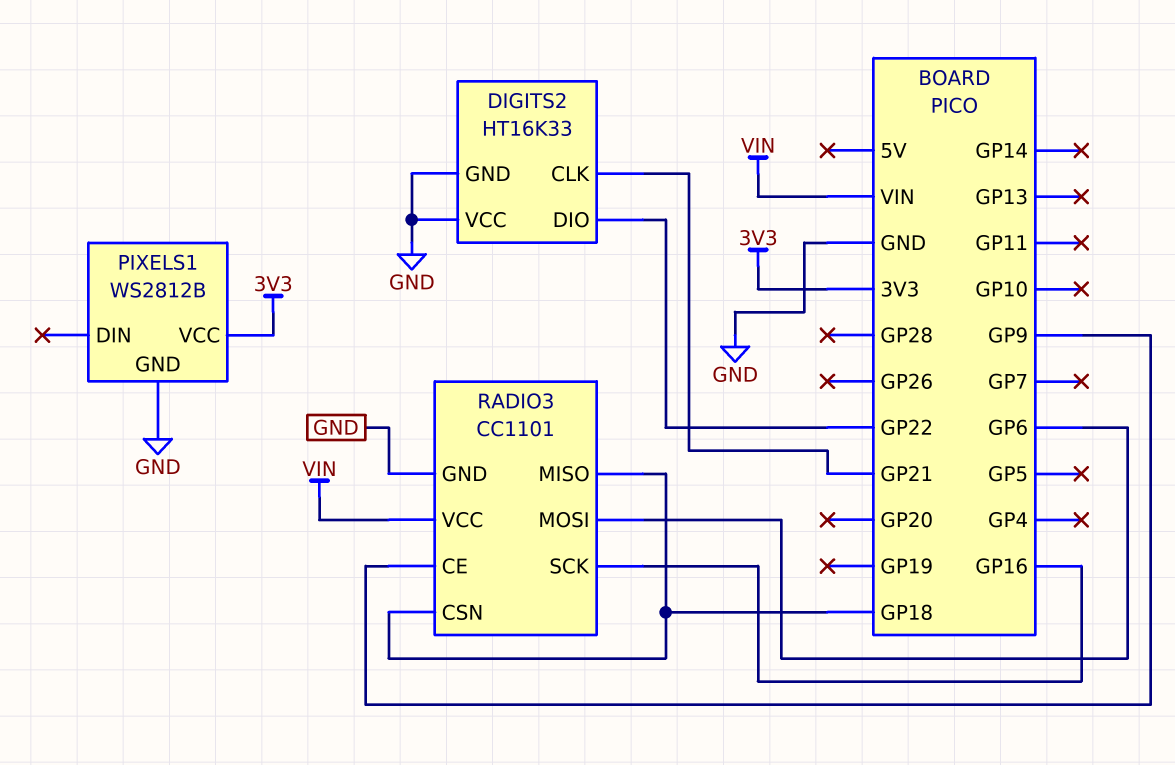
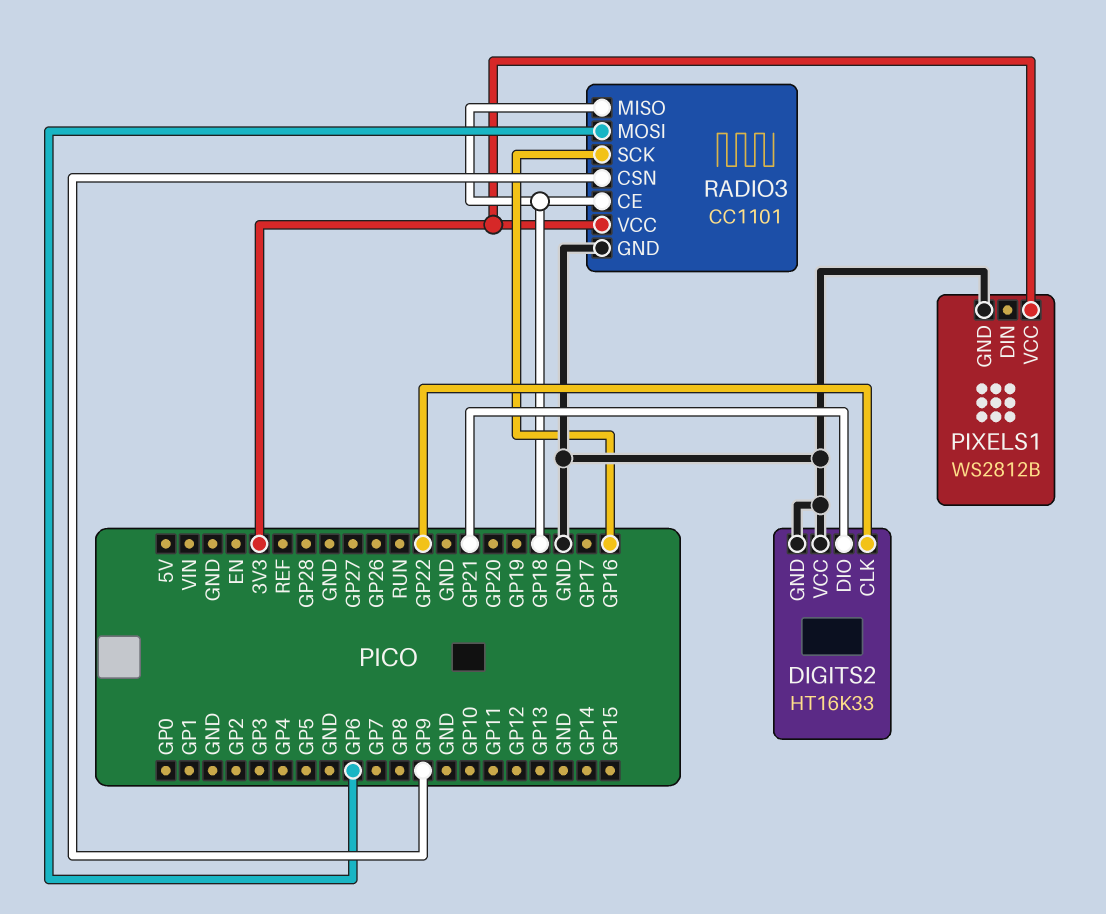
DIGITS2 pin CLK: GP21 -> GP22
DIGITS2 pin DIO: GP22 -> GP21
RADIO3 pin CE: GP9 -> GP18
RADIO3 pin CSN: GP18 -> GP9
RADIO3 pin VCC: VIN -> 3V3

